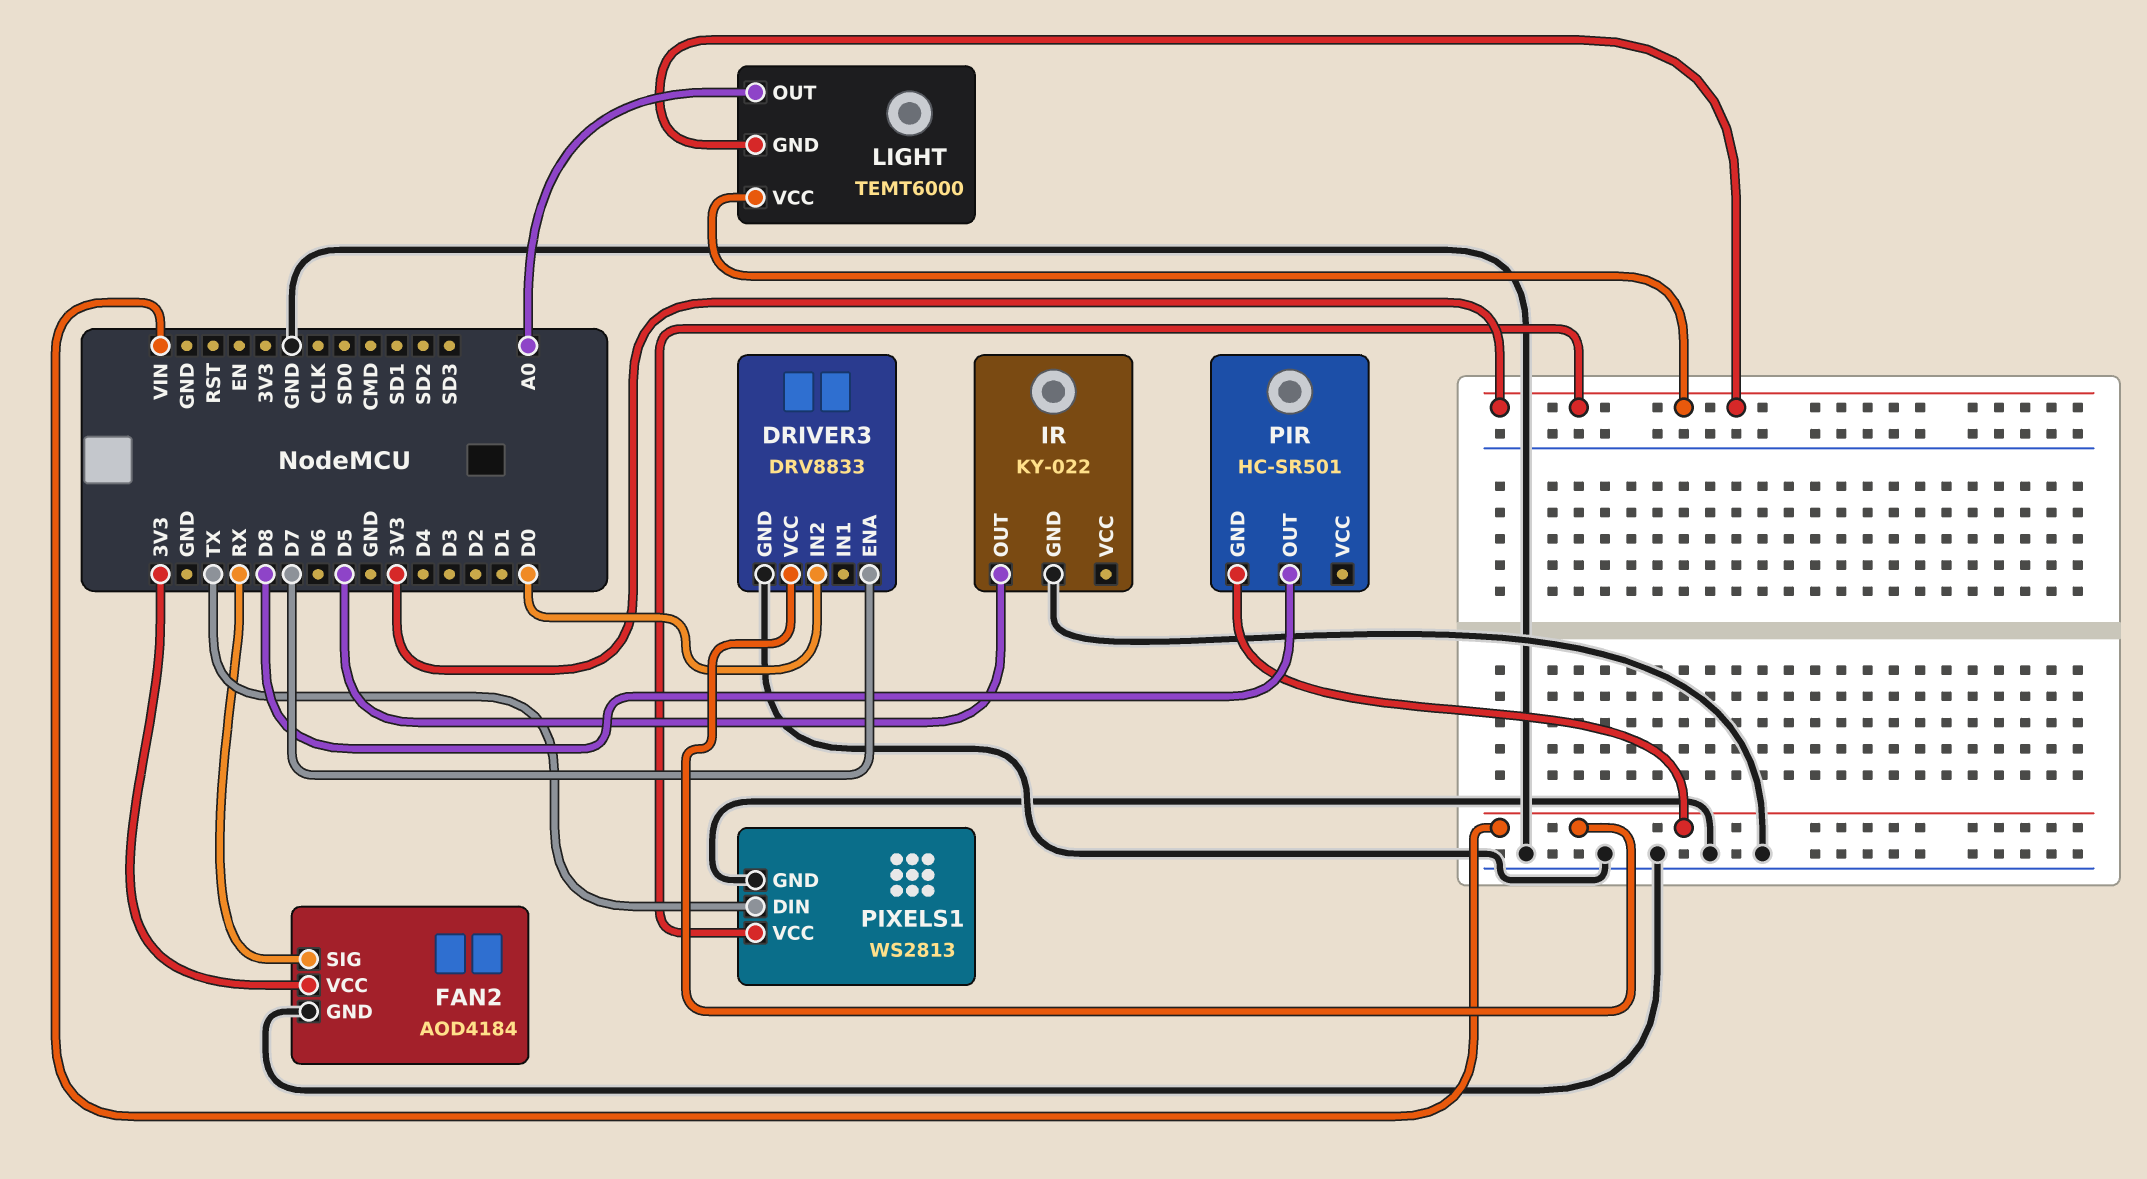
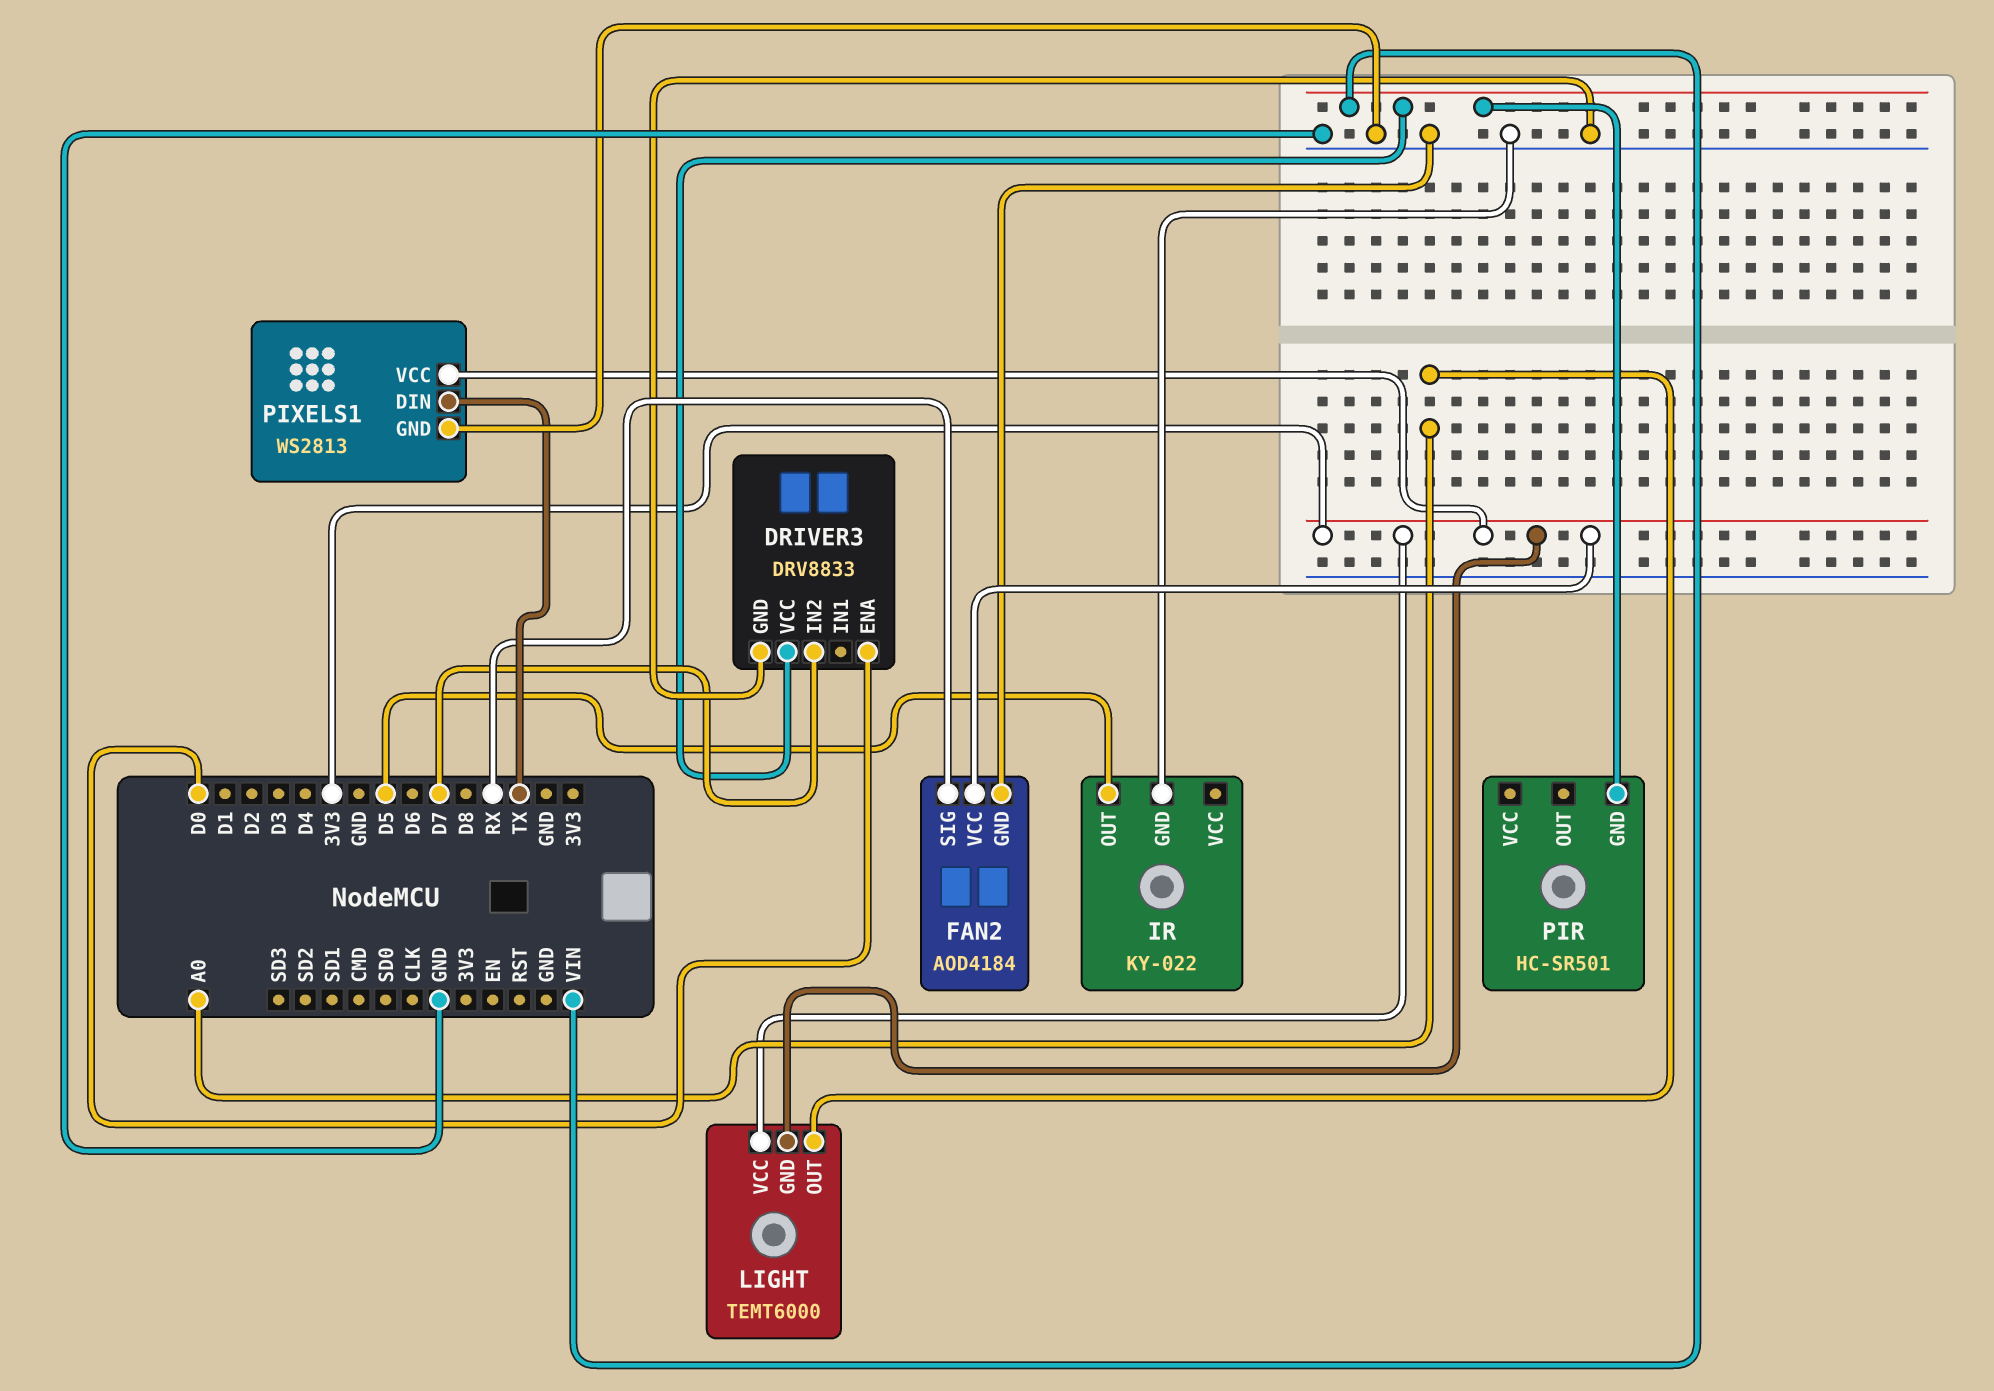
DRIVER3 pin ENA: D7 -> D0
DRIVER3 pin IN2: D0 -> D7
PIR pin OUT: D8 -> none

